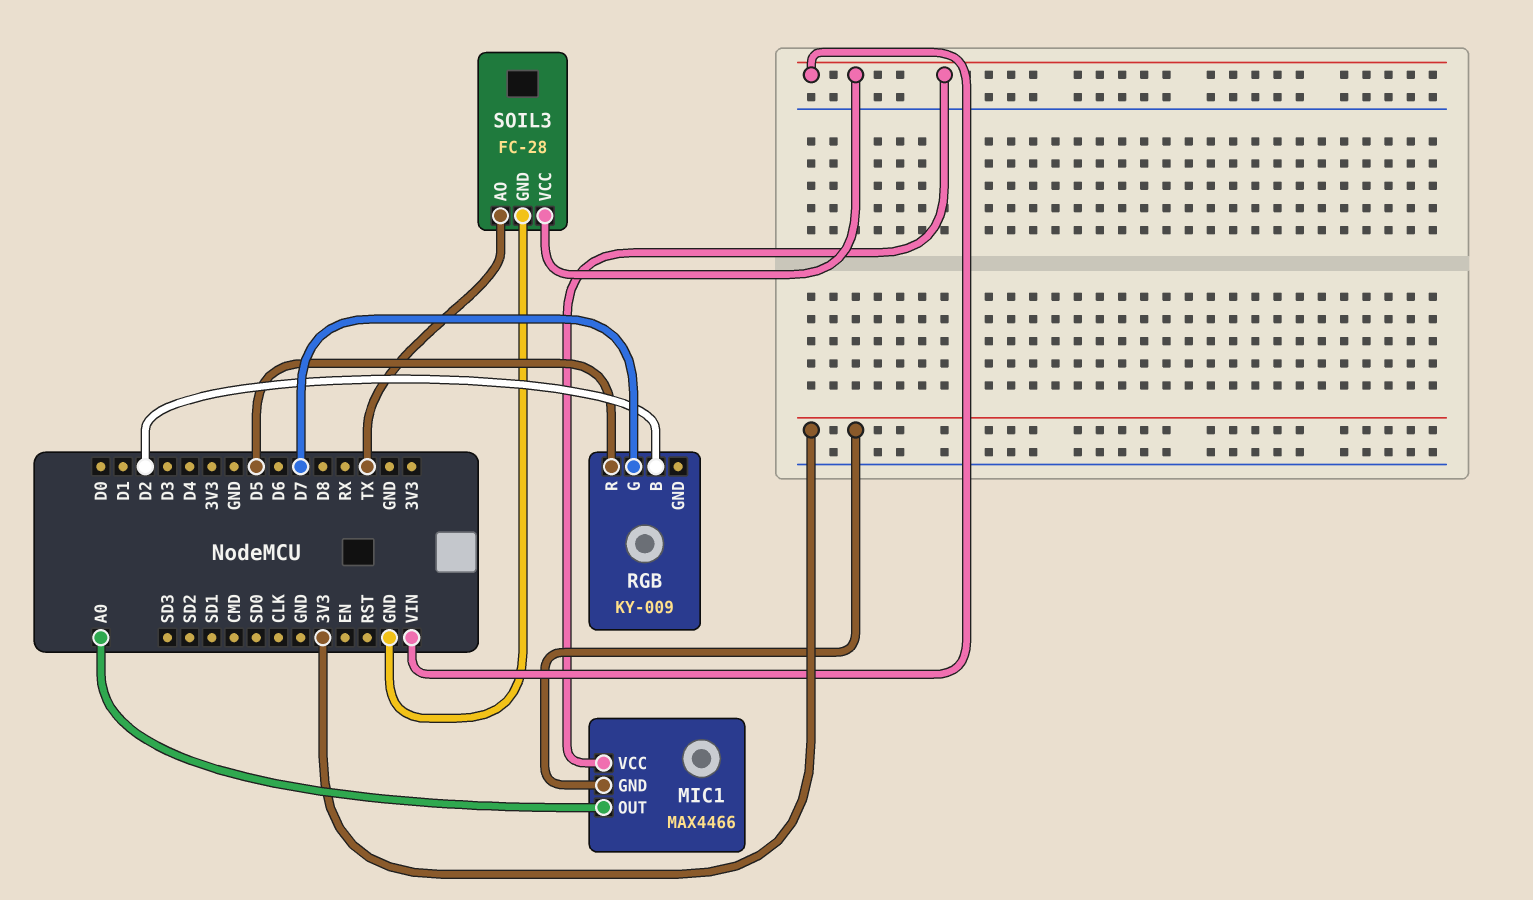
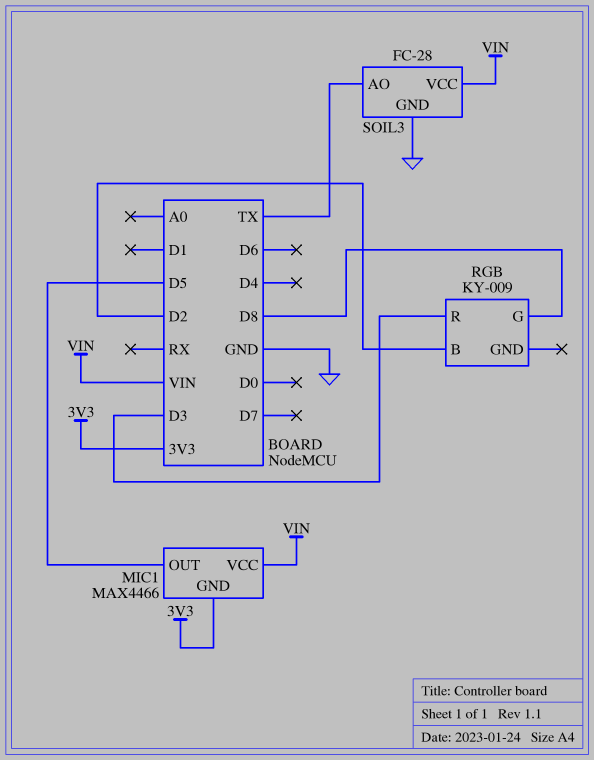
MIC1 pin OUT: A0 -> D5
RGB pin G: D7 -> D8
RGB pin R: D5 -> D3

